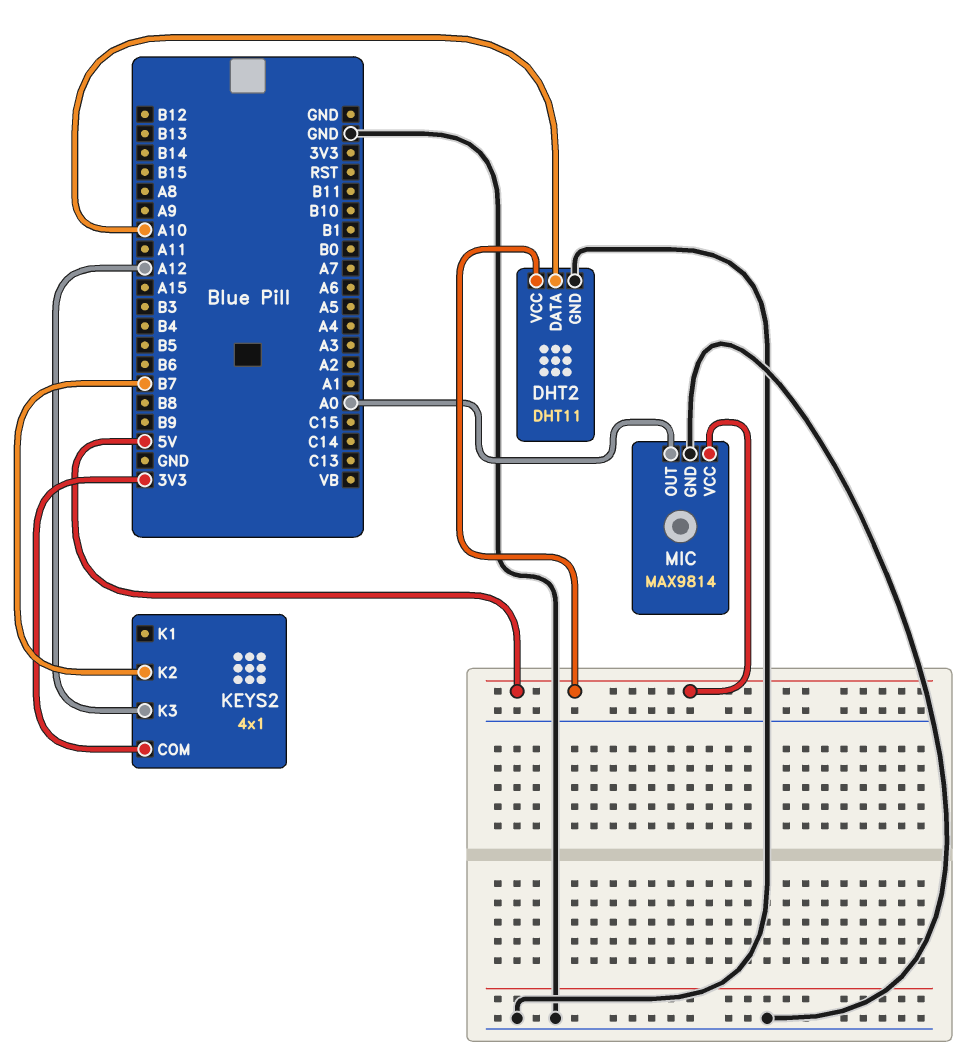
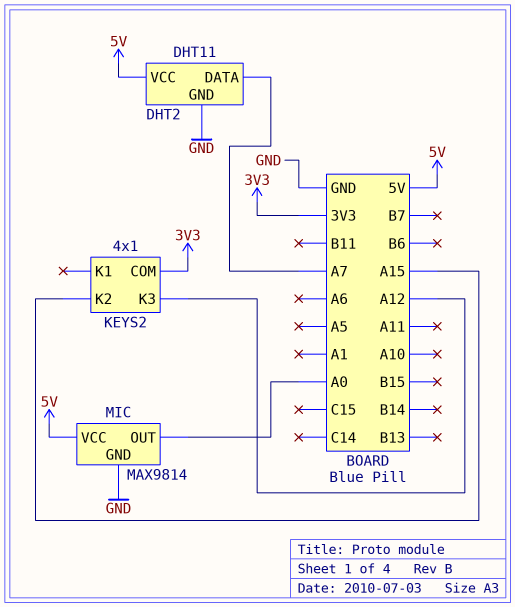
DHT2 pin DATA: A10 -> A7
KEYS2 pin K2: B7 -> A15

